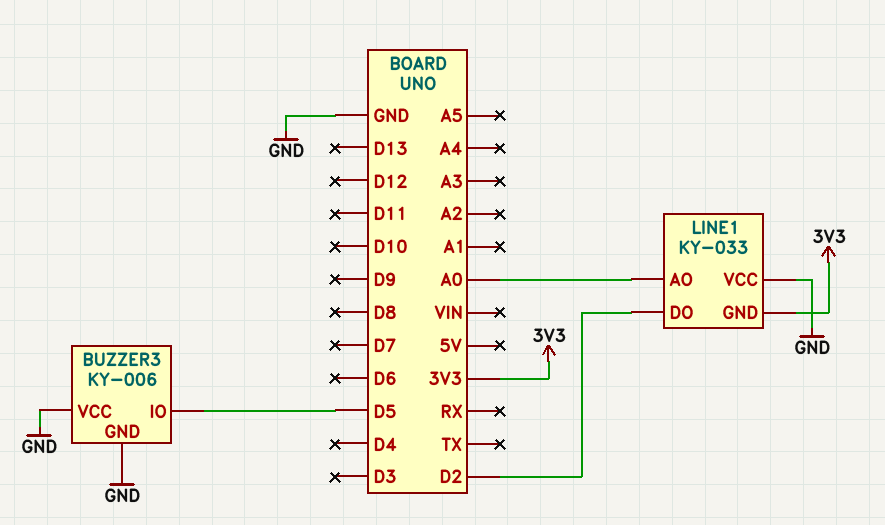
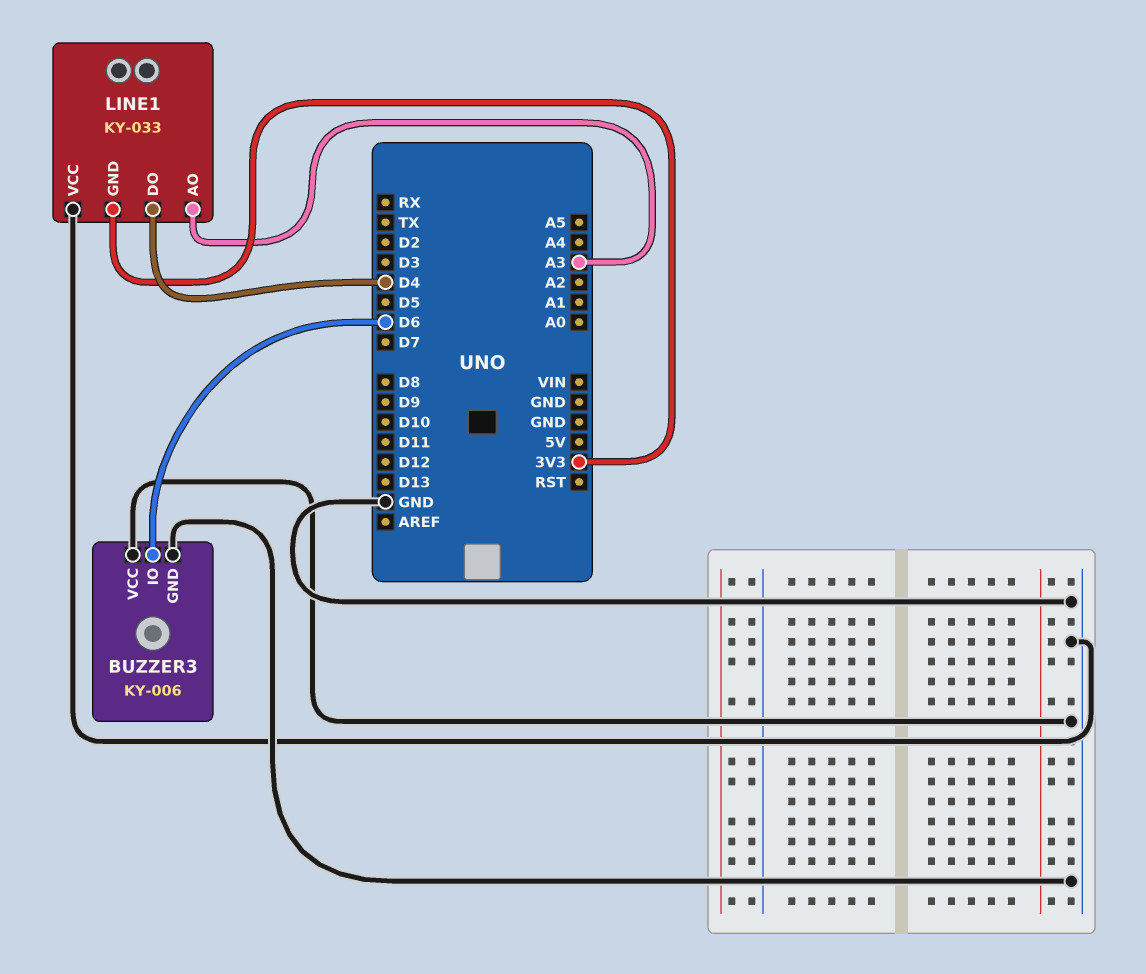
BUZZER3 pin IO: D5 -> D6
LINE1 pin AO: A0 -> A3
LINE1 pin DO: D2 -> D4

